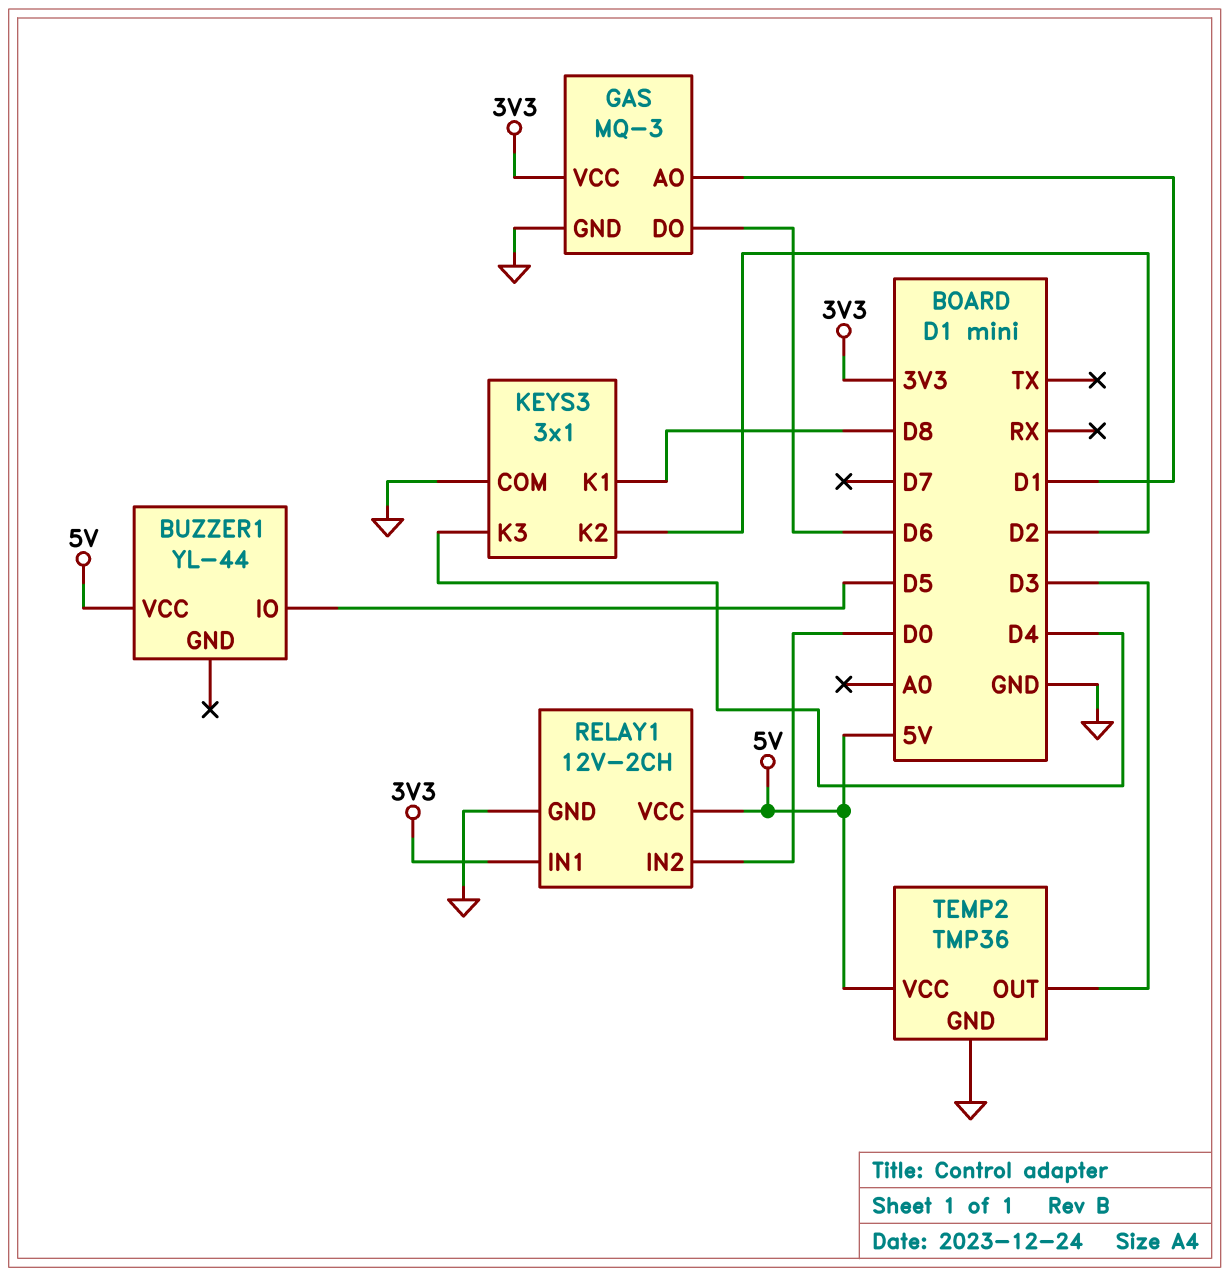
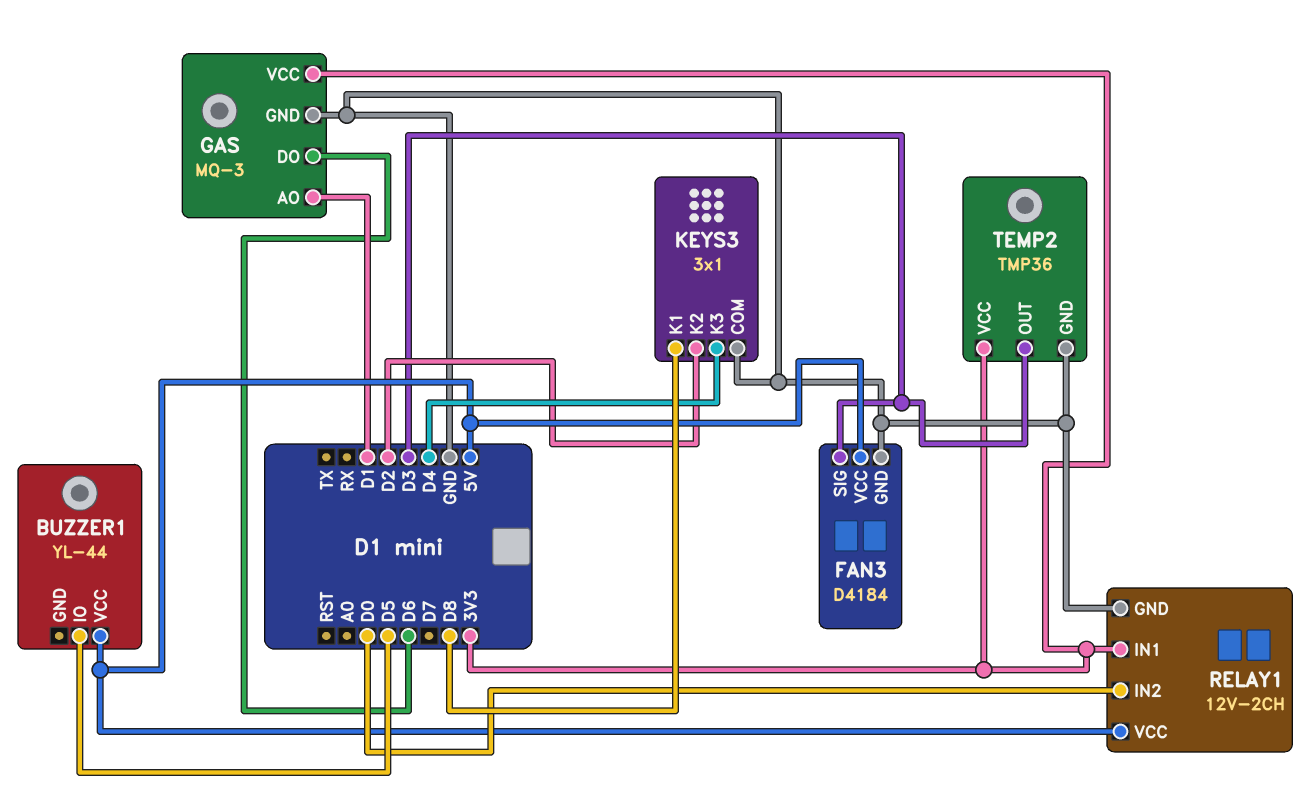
FAN3: none -> D4184
FAN3 pin GND: none -> GND
FAN3 pin SIG: none -> D3
FAN3 pin VCC: none -> 5V
TEMP2 pin VCC: 5V -> 3V3

